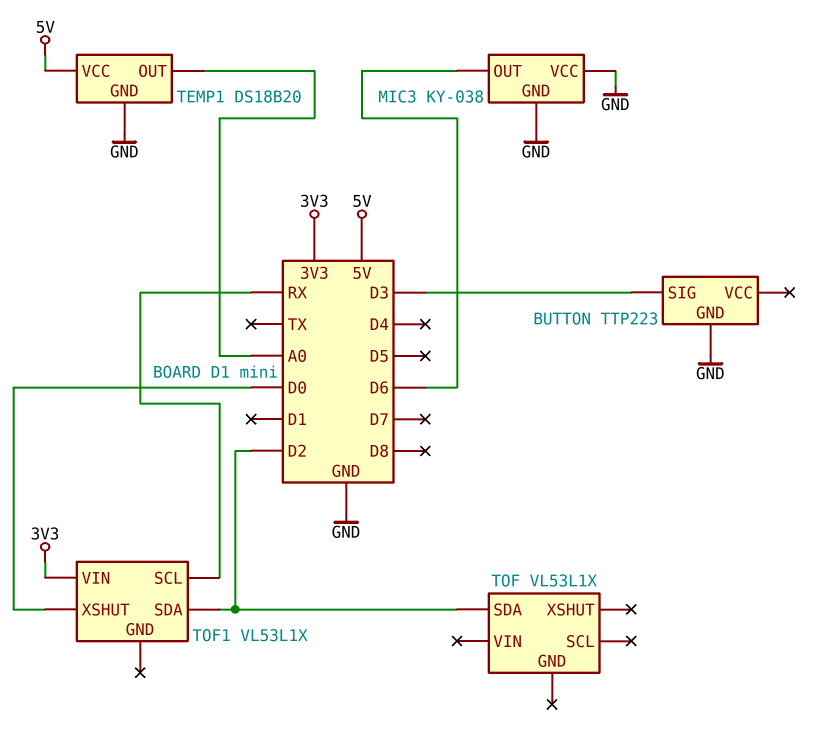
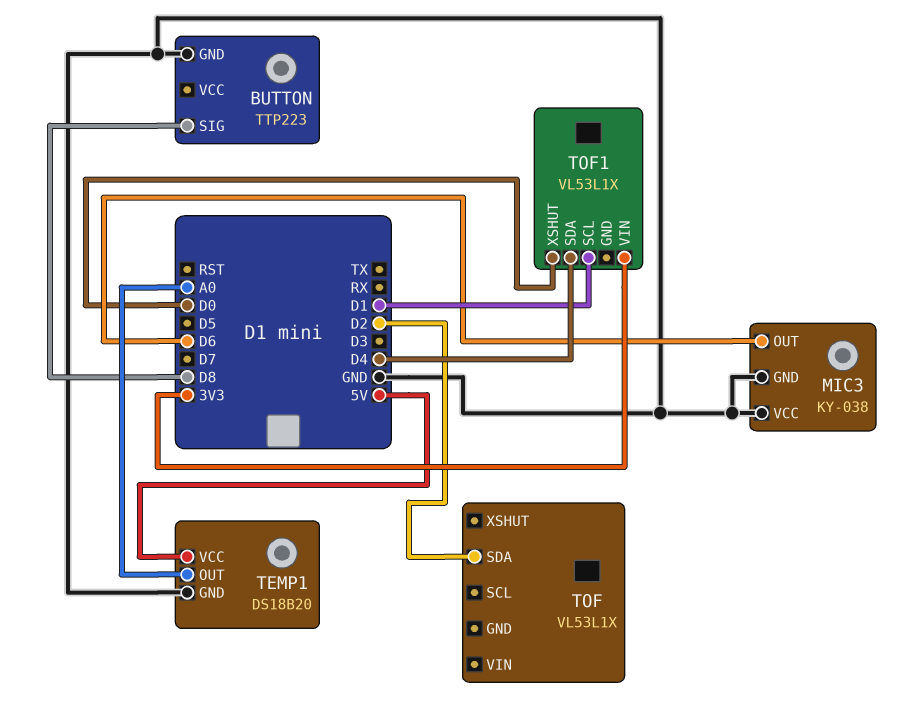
BUTTON pin SIG: D3 -> D8
TOF1 pin SCL: RX -> D1
TOF1 pin SDA: D2 -> D4

